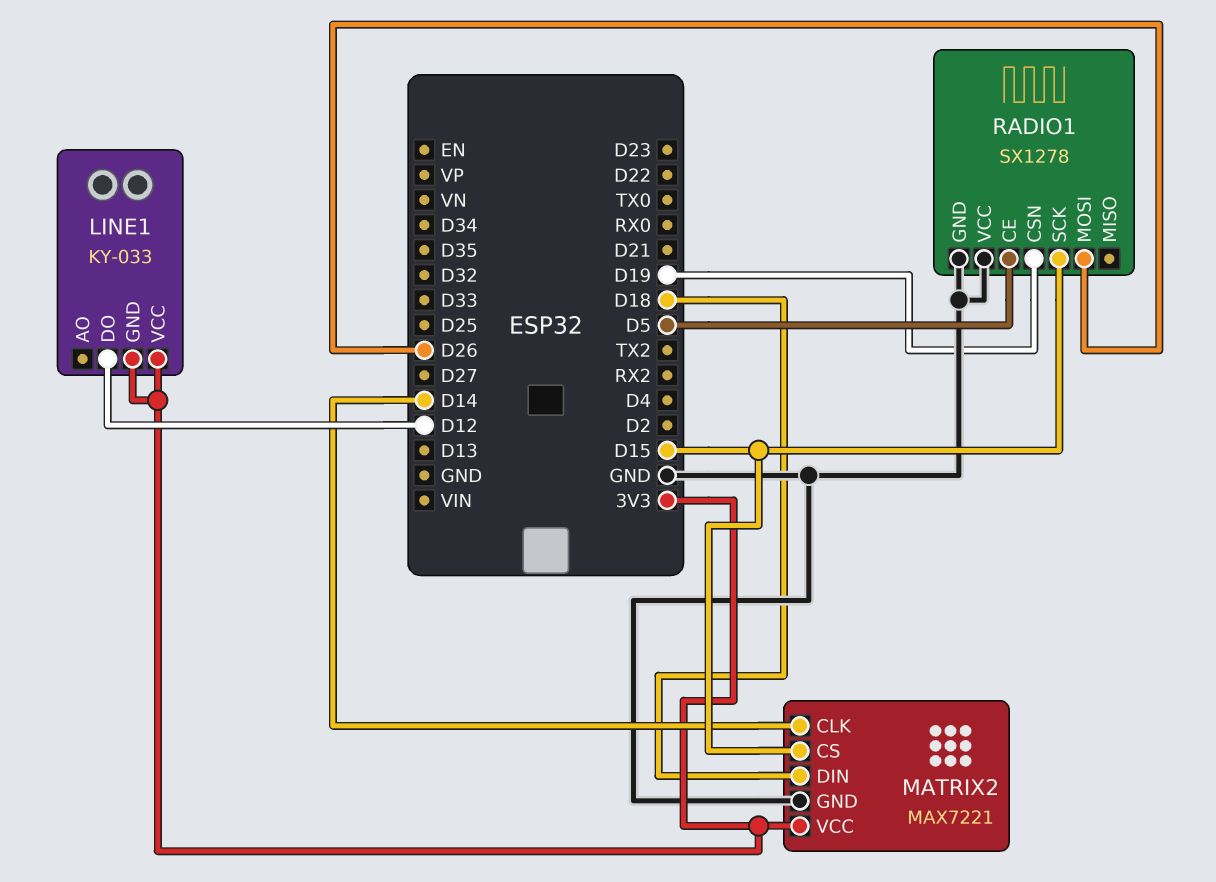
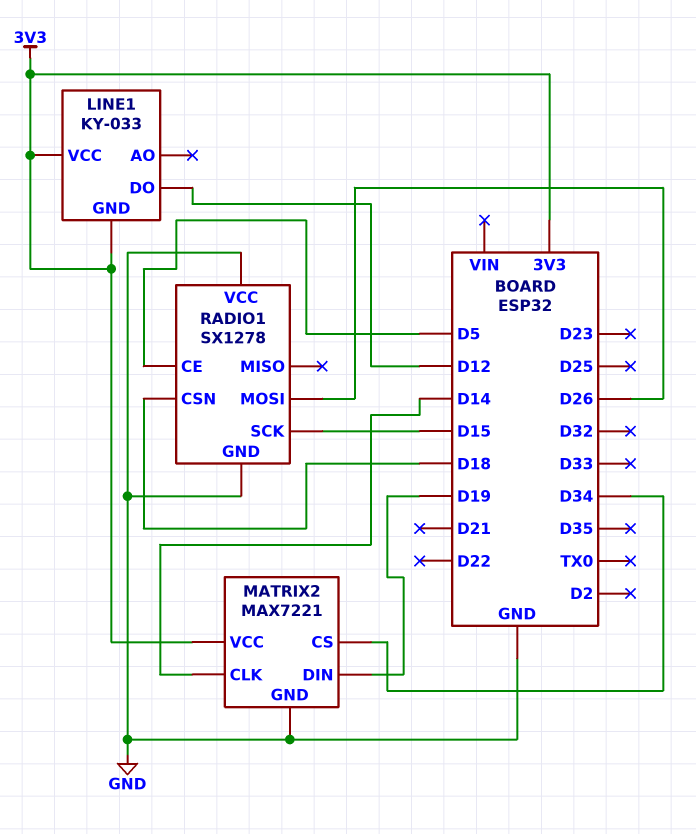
MATRIX2 pin CS: D15 -> D34
MATRIX2 pin DIN: D18 -> D19
RADIO1 pin CSN: D19 -> D18

